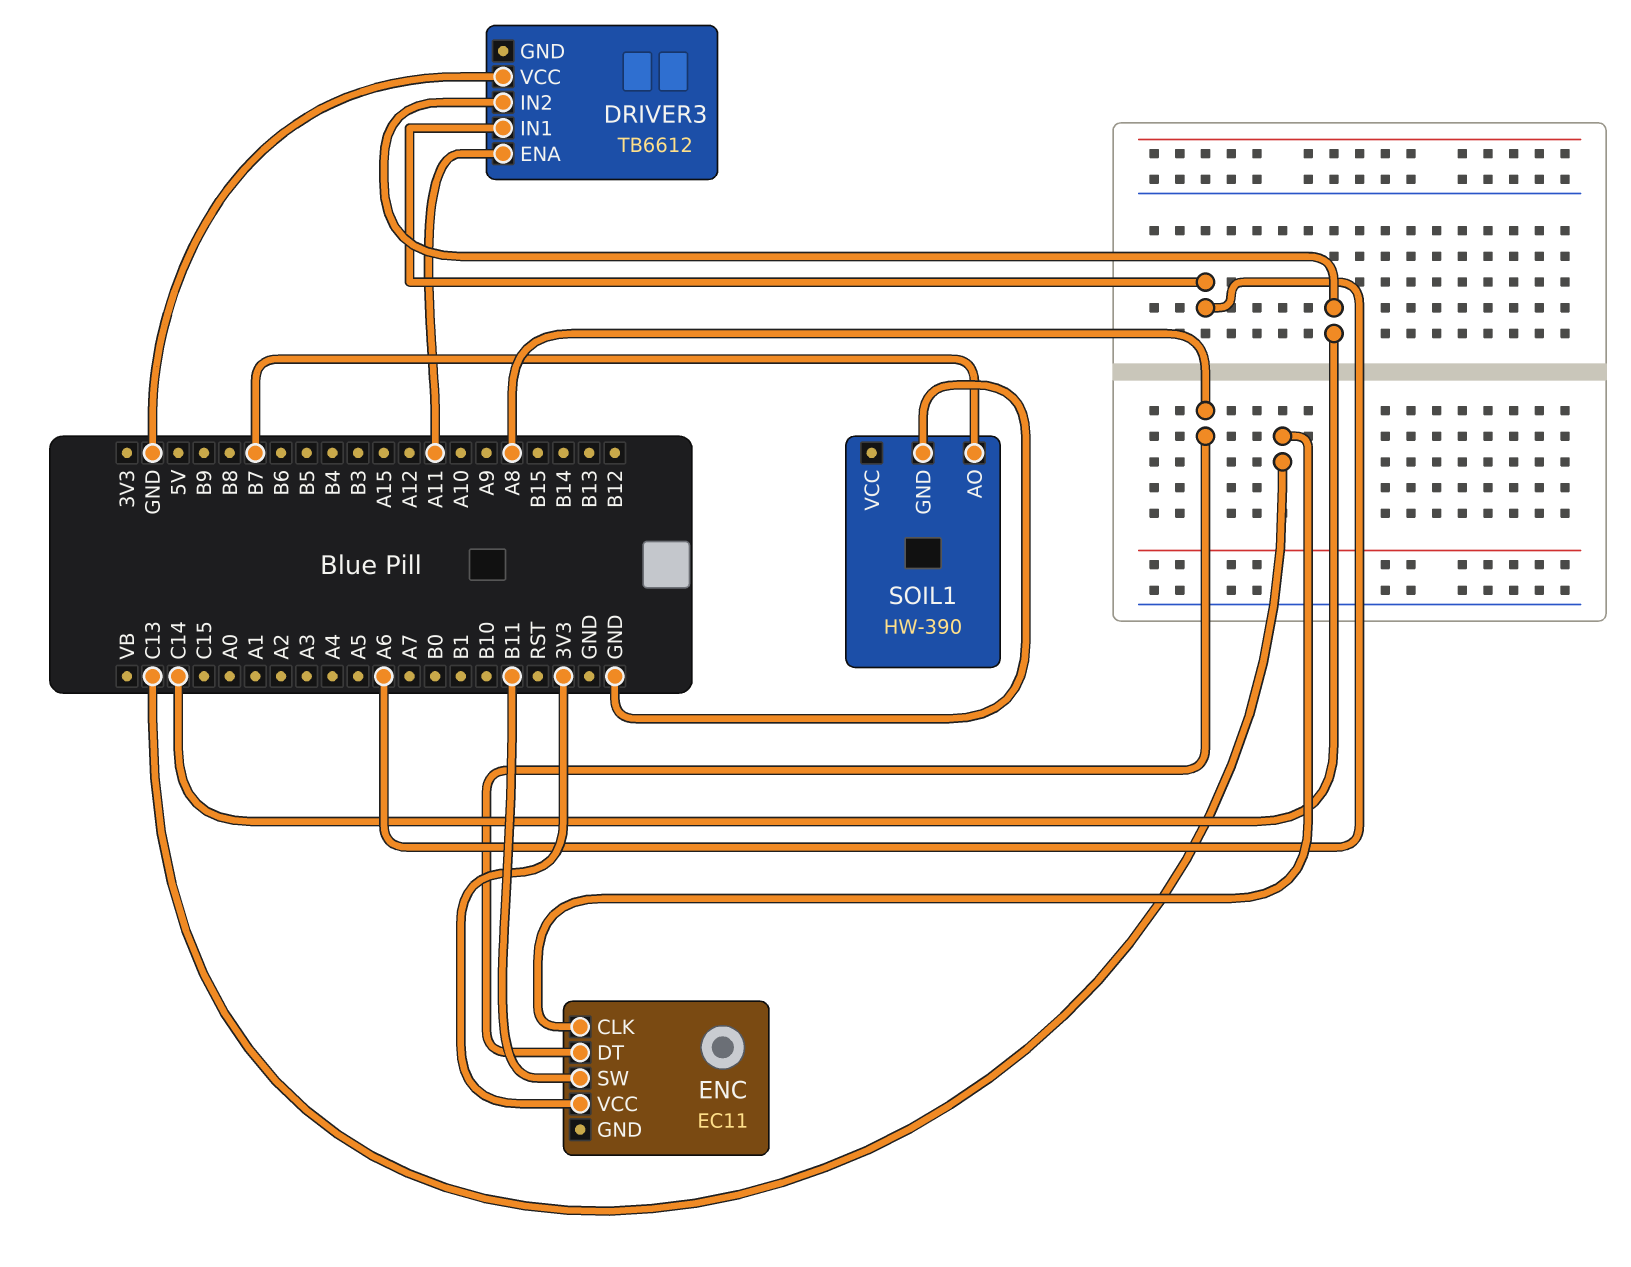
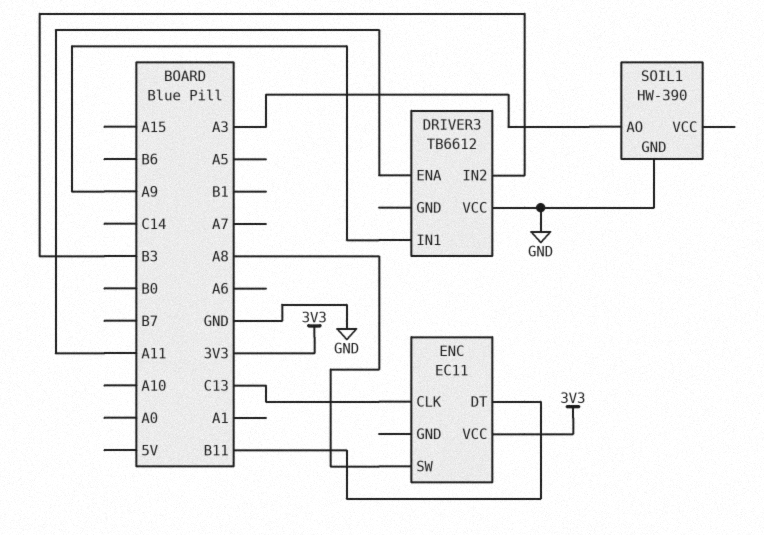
DRIVER3 pin IN1: A6 -> A9
DRIVER3 pin IN2: C14 -> B3
ENC pin DT: A8 -> B11
ENC pin SW: B11 -> A8
SOIL1 pin AO: B7 -> A3

